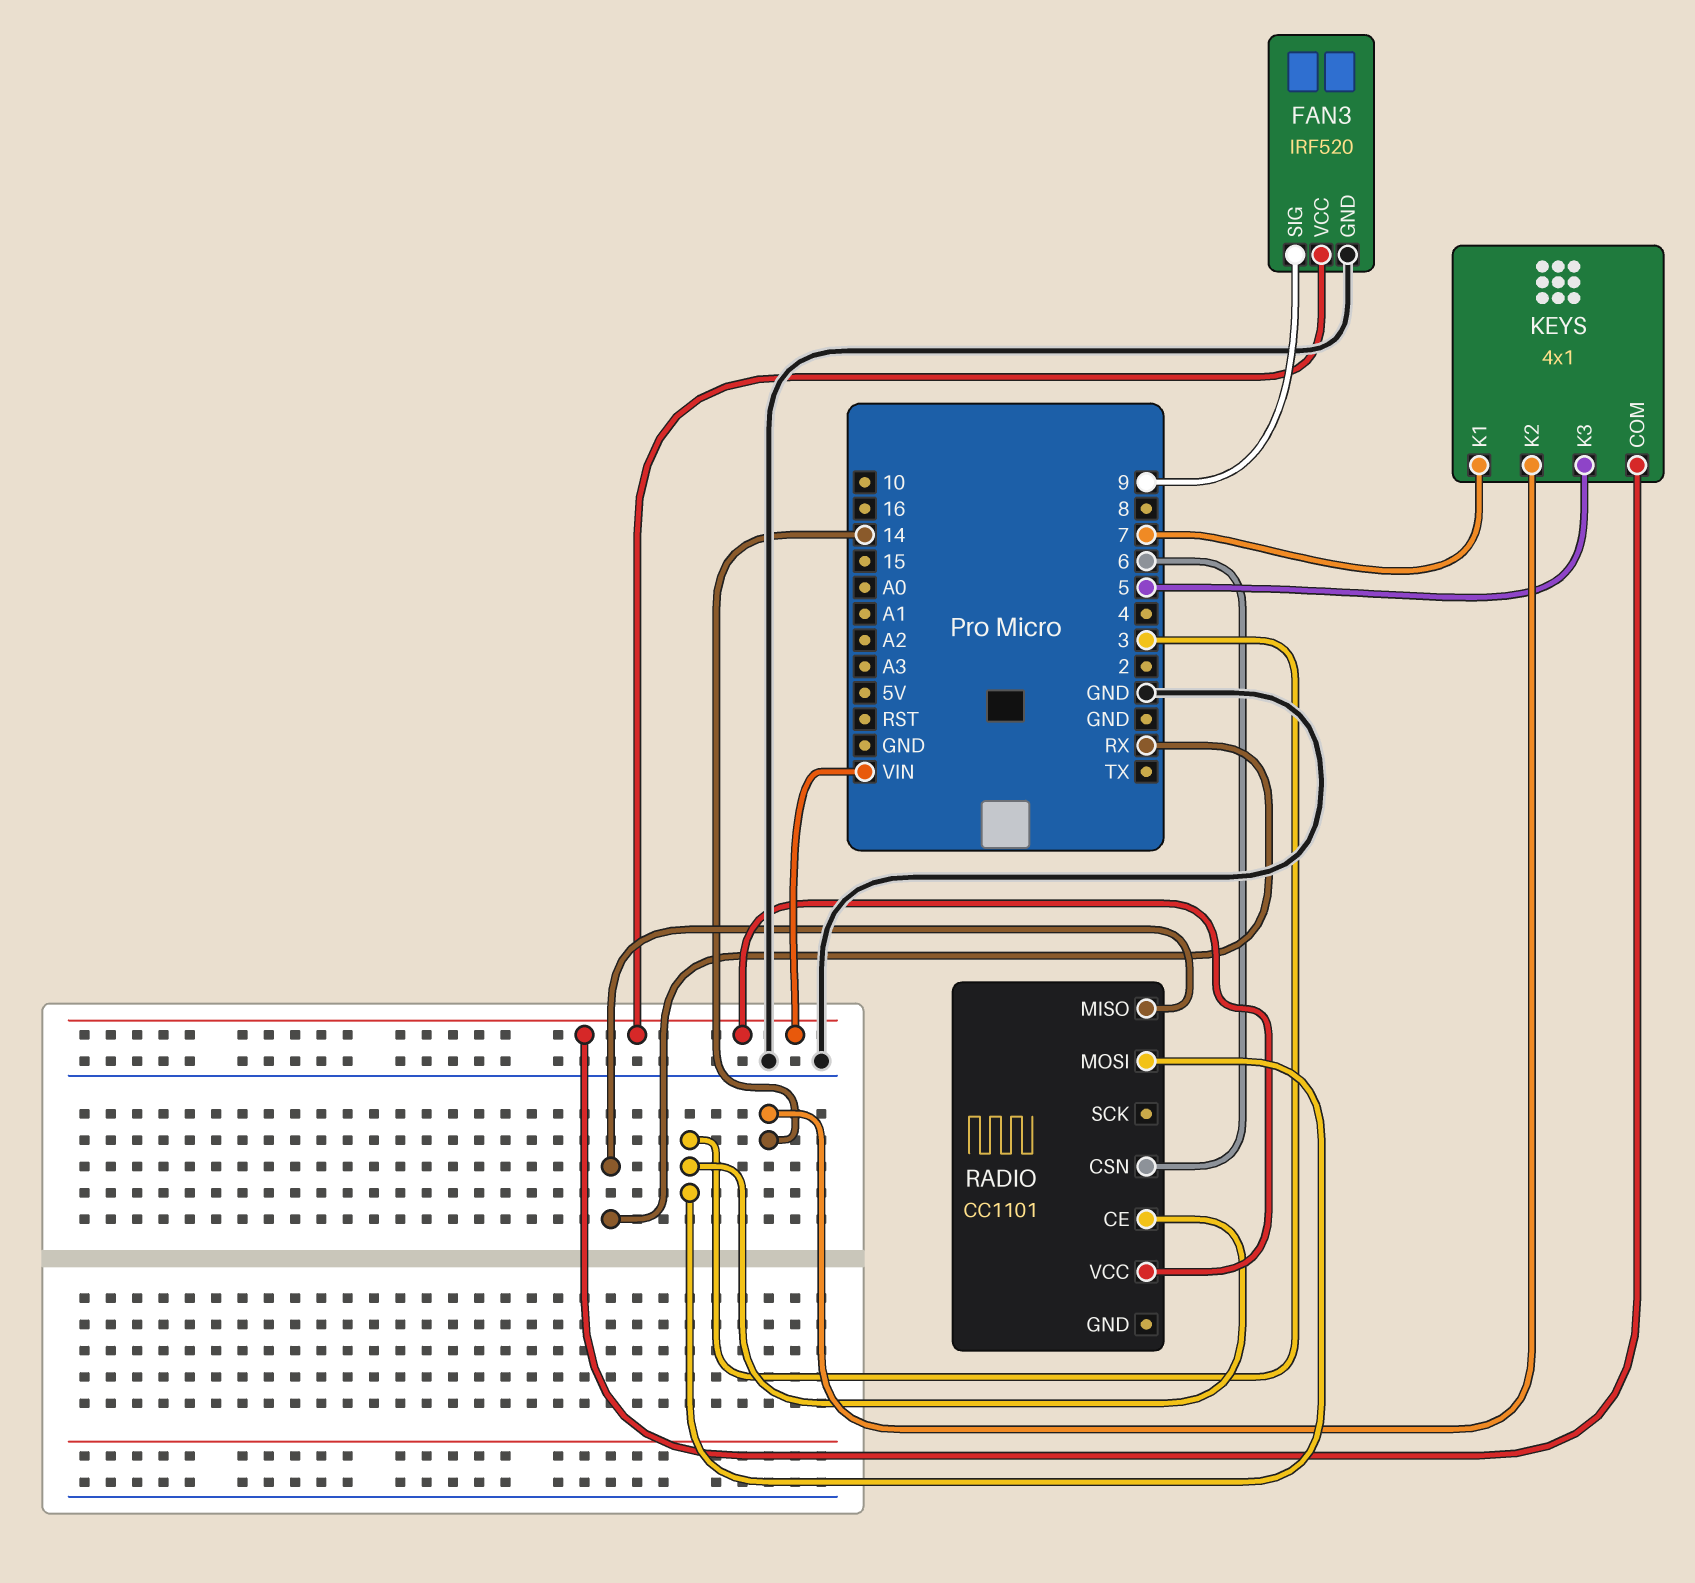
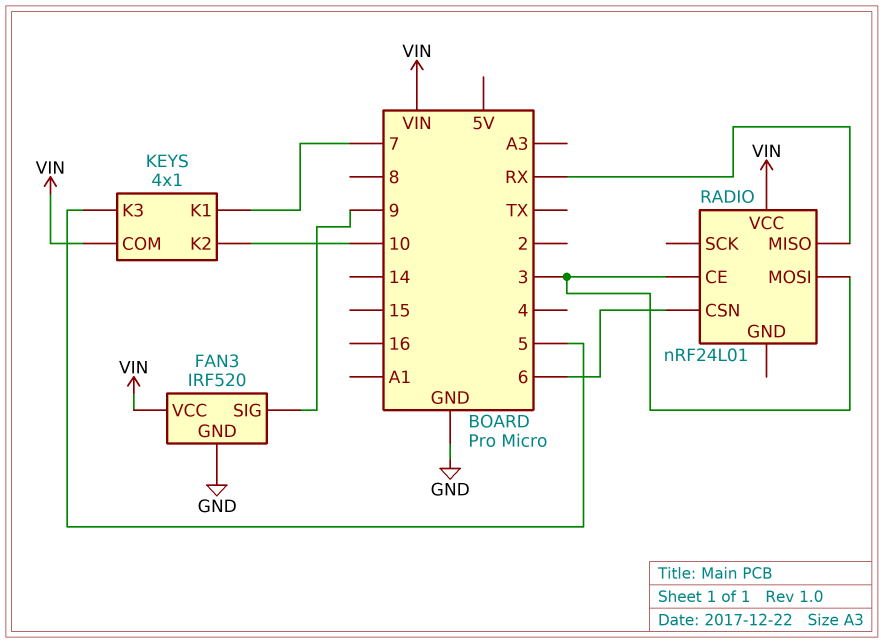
KEYS pin K2: 14 -> 10
RADIO: CC1101 -> nRF24L01

